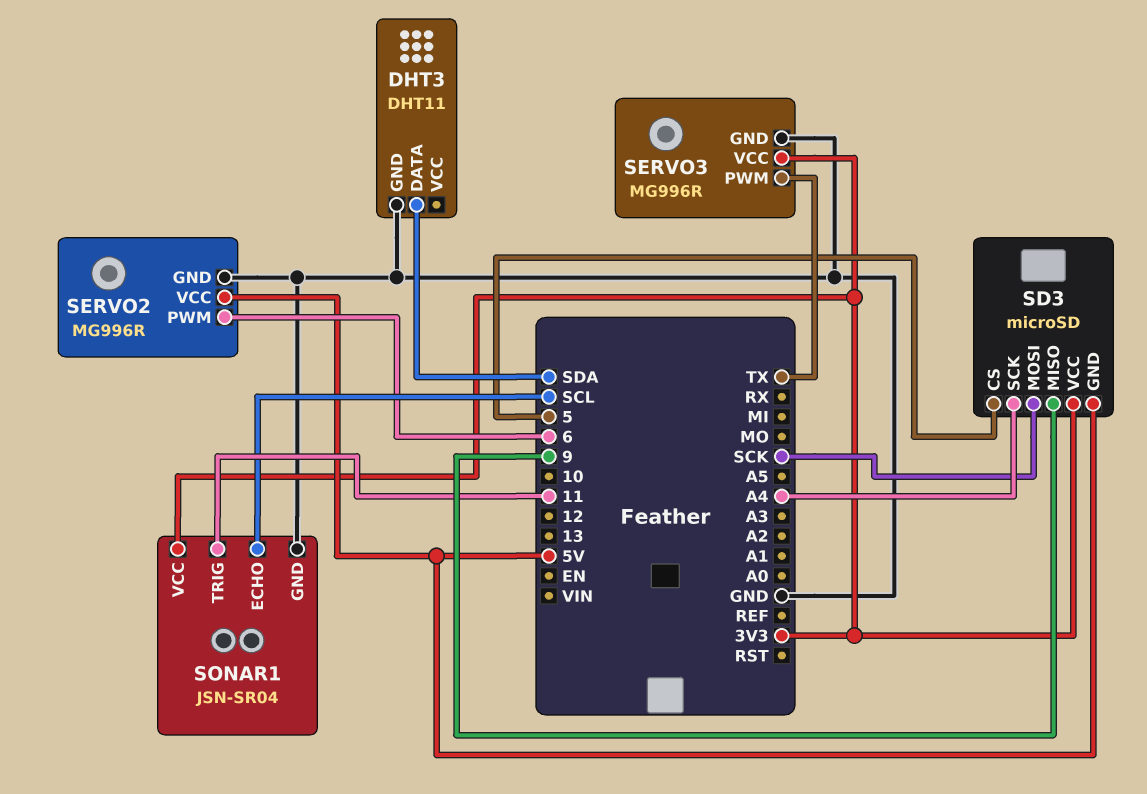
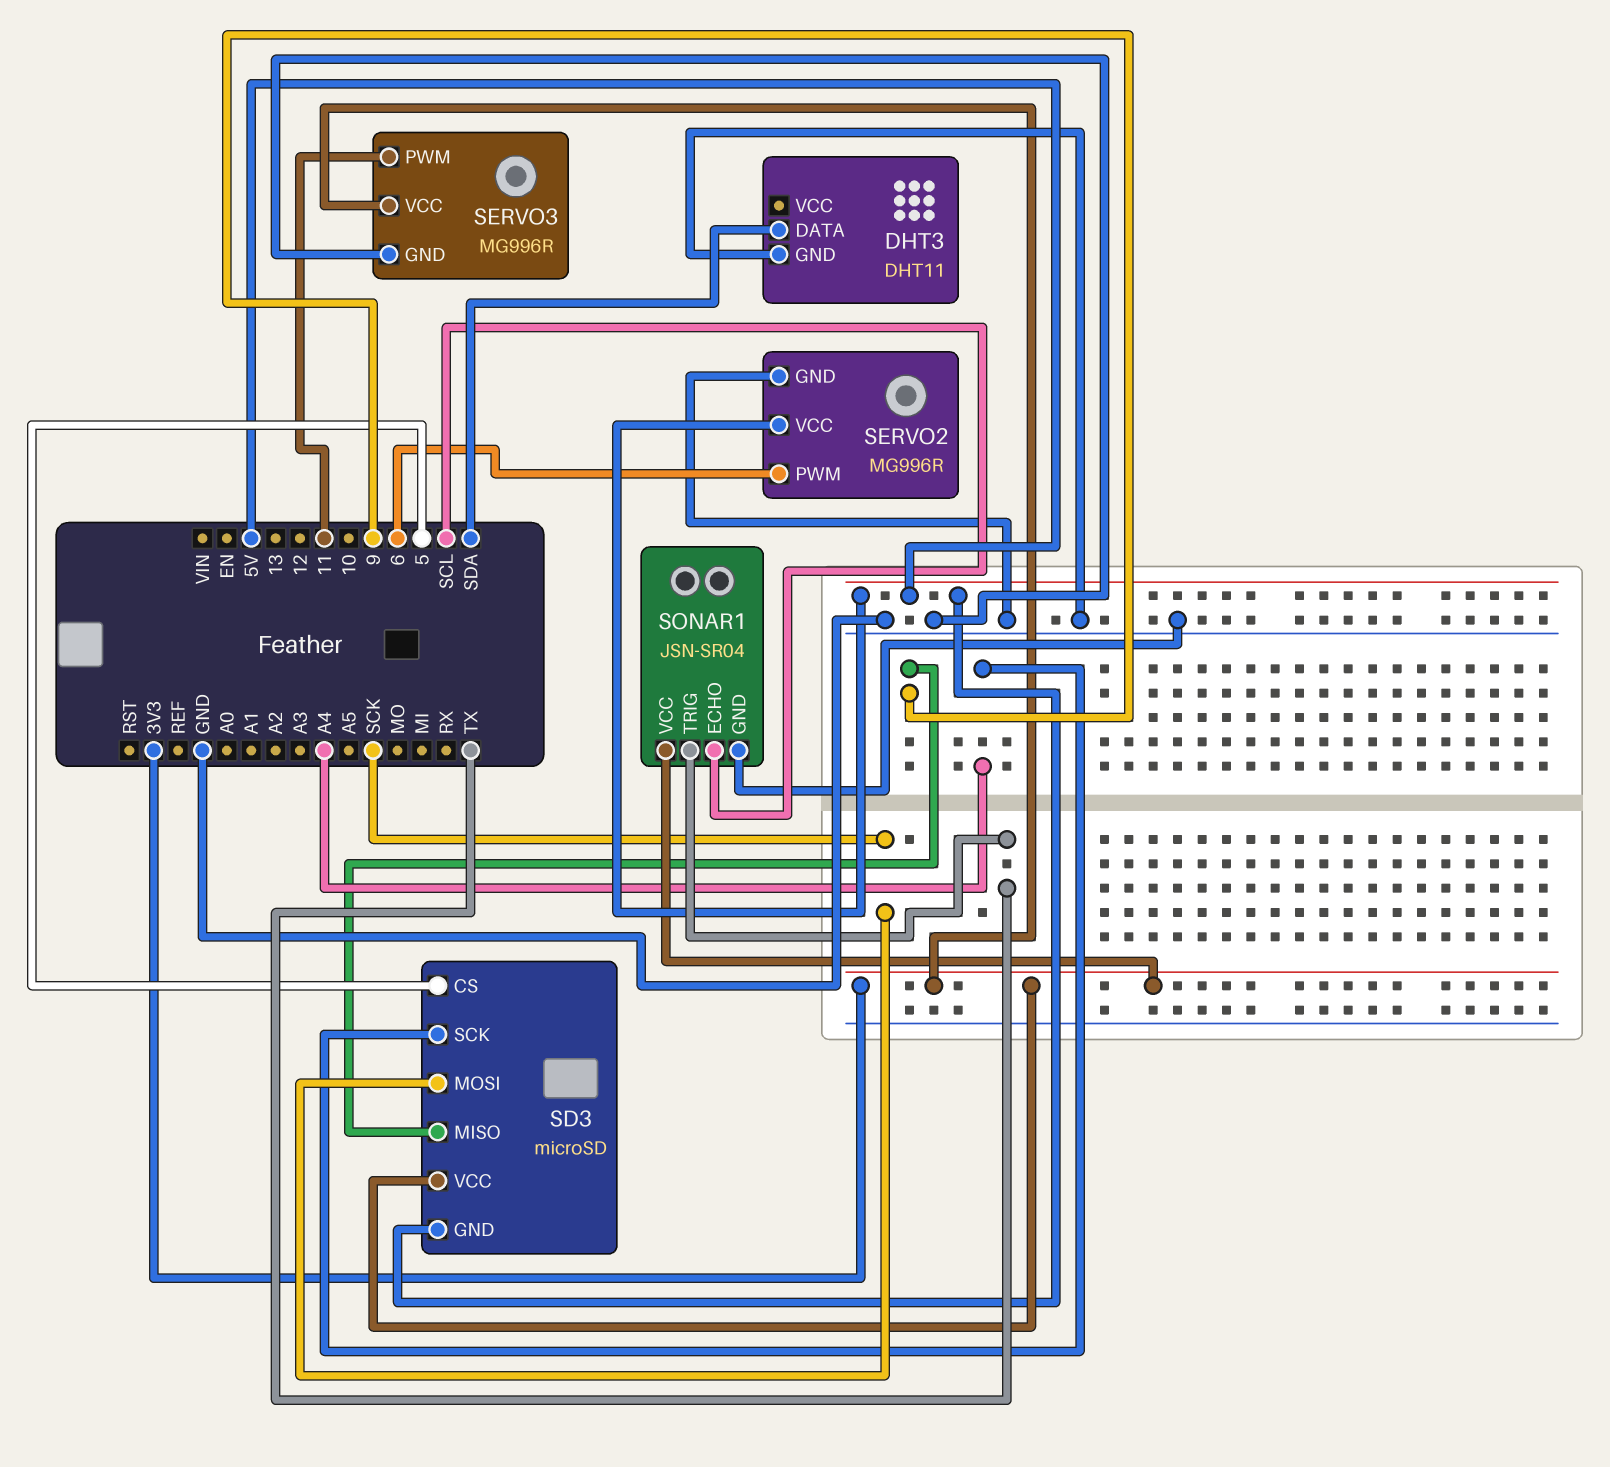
SERVO3 pin PWM: TX -> 11
SONAR1 pin TRIG: 11 -> TX

